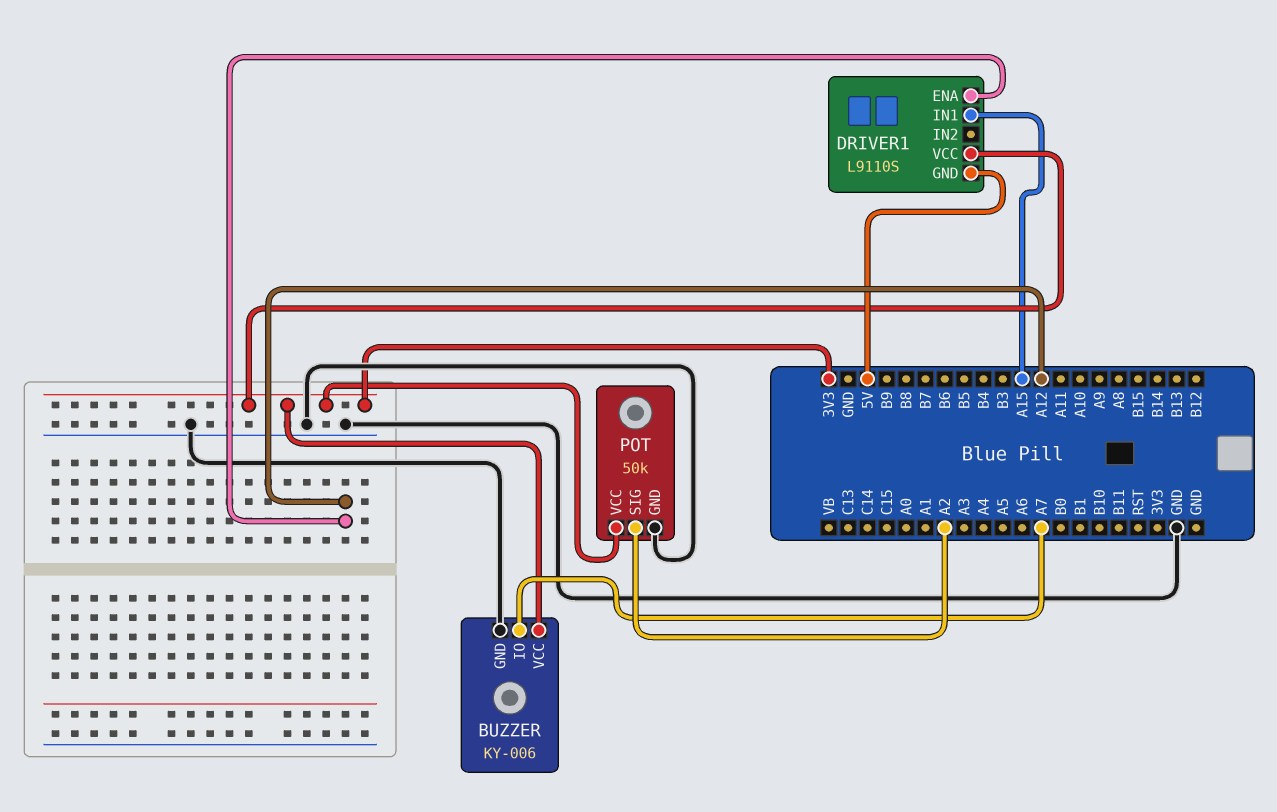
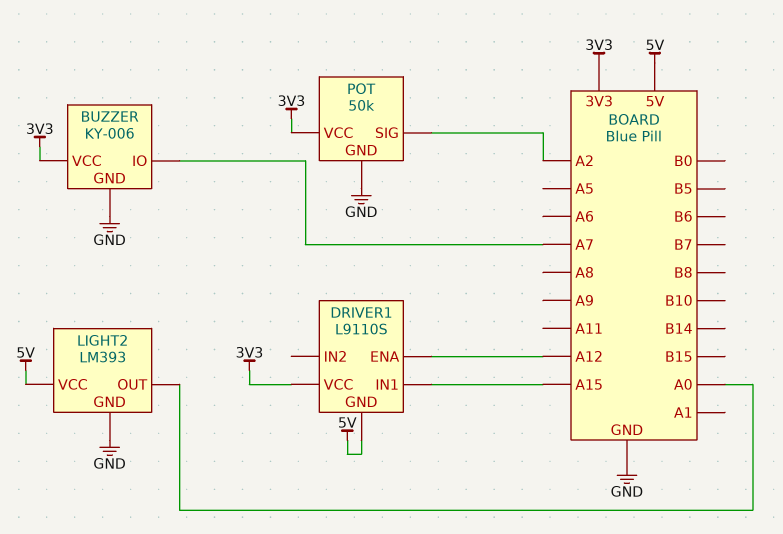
LIGHT2: none -> LM393
LIGHT2 pin GND: none -> GND
LIGHT2 pin OUT: none -> A0
LIGHT2 pin VCC: none -> 5V

